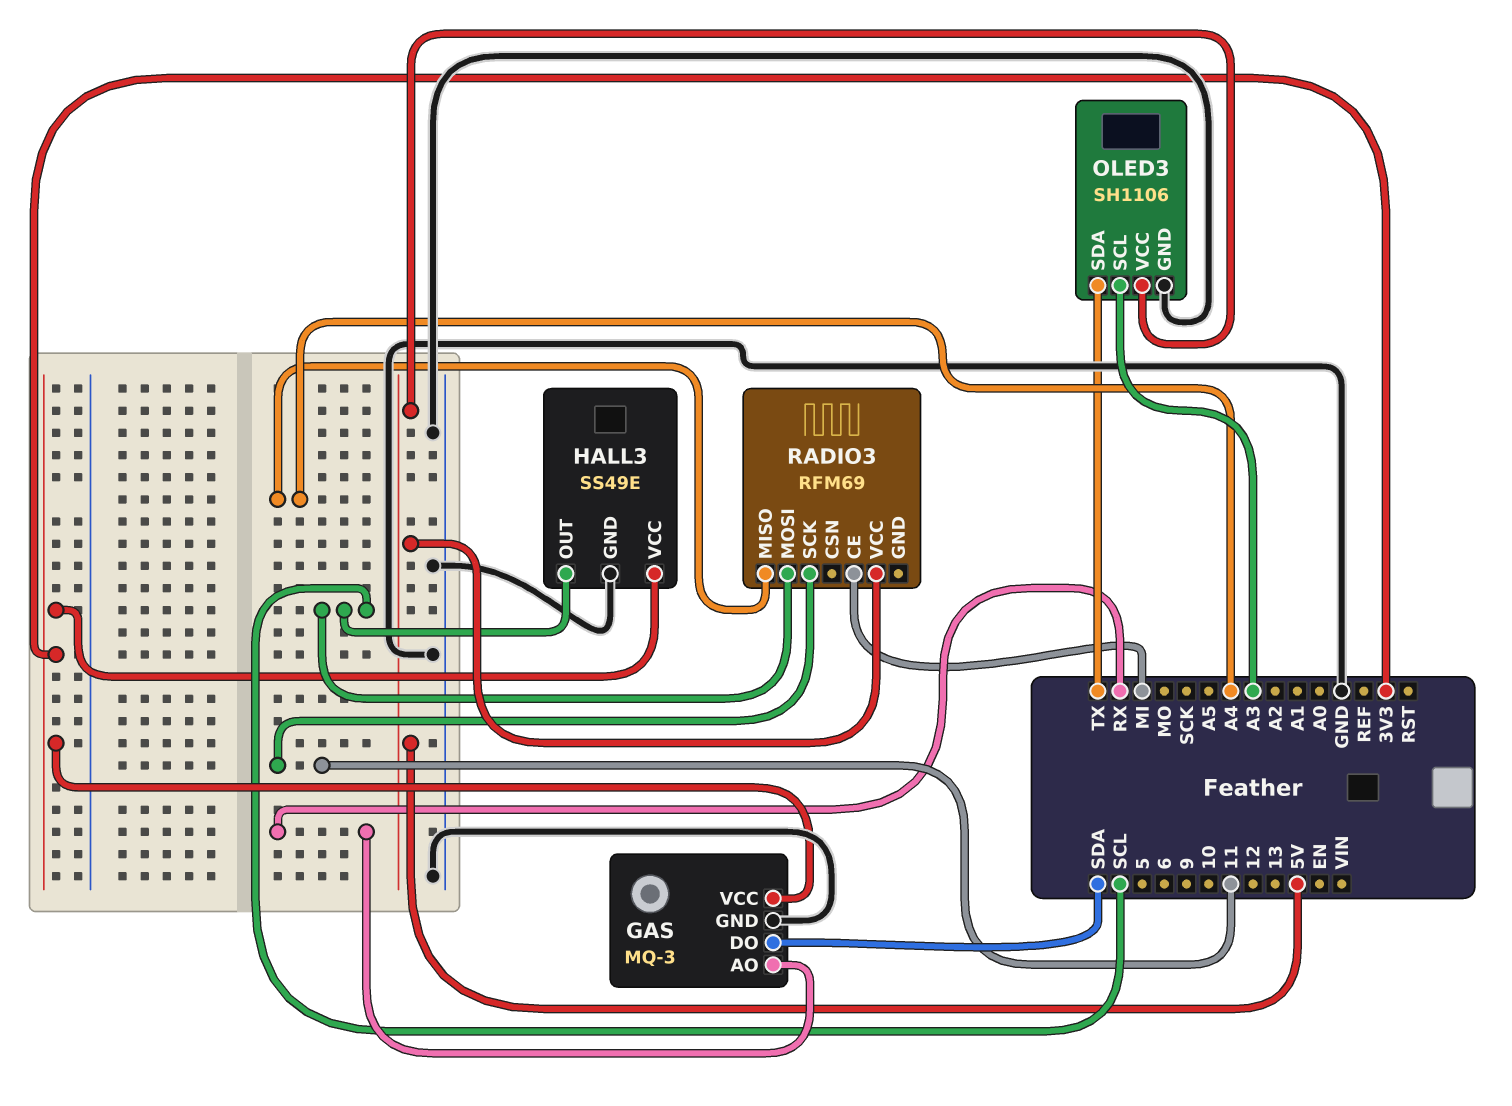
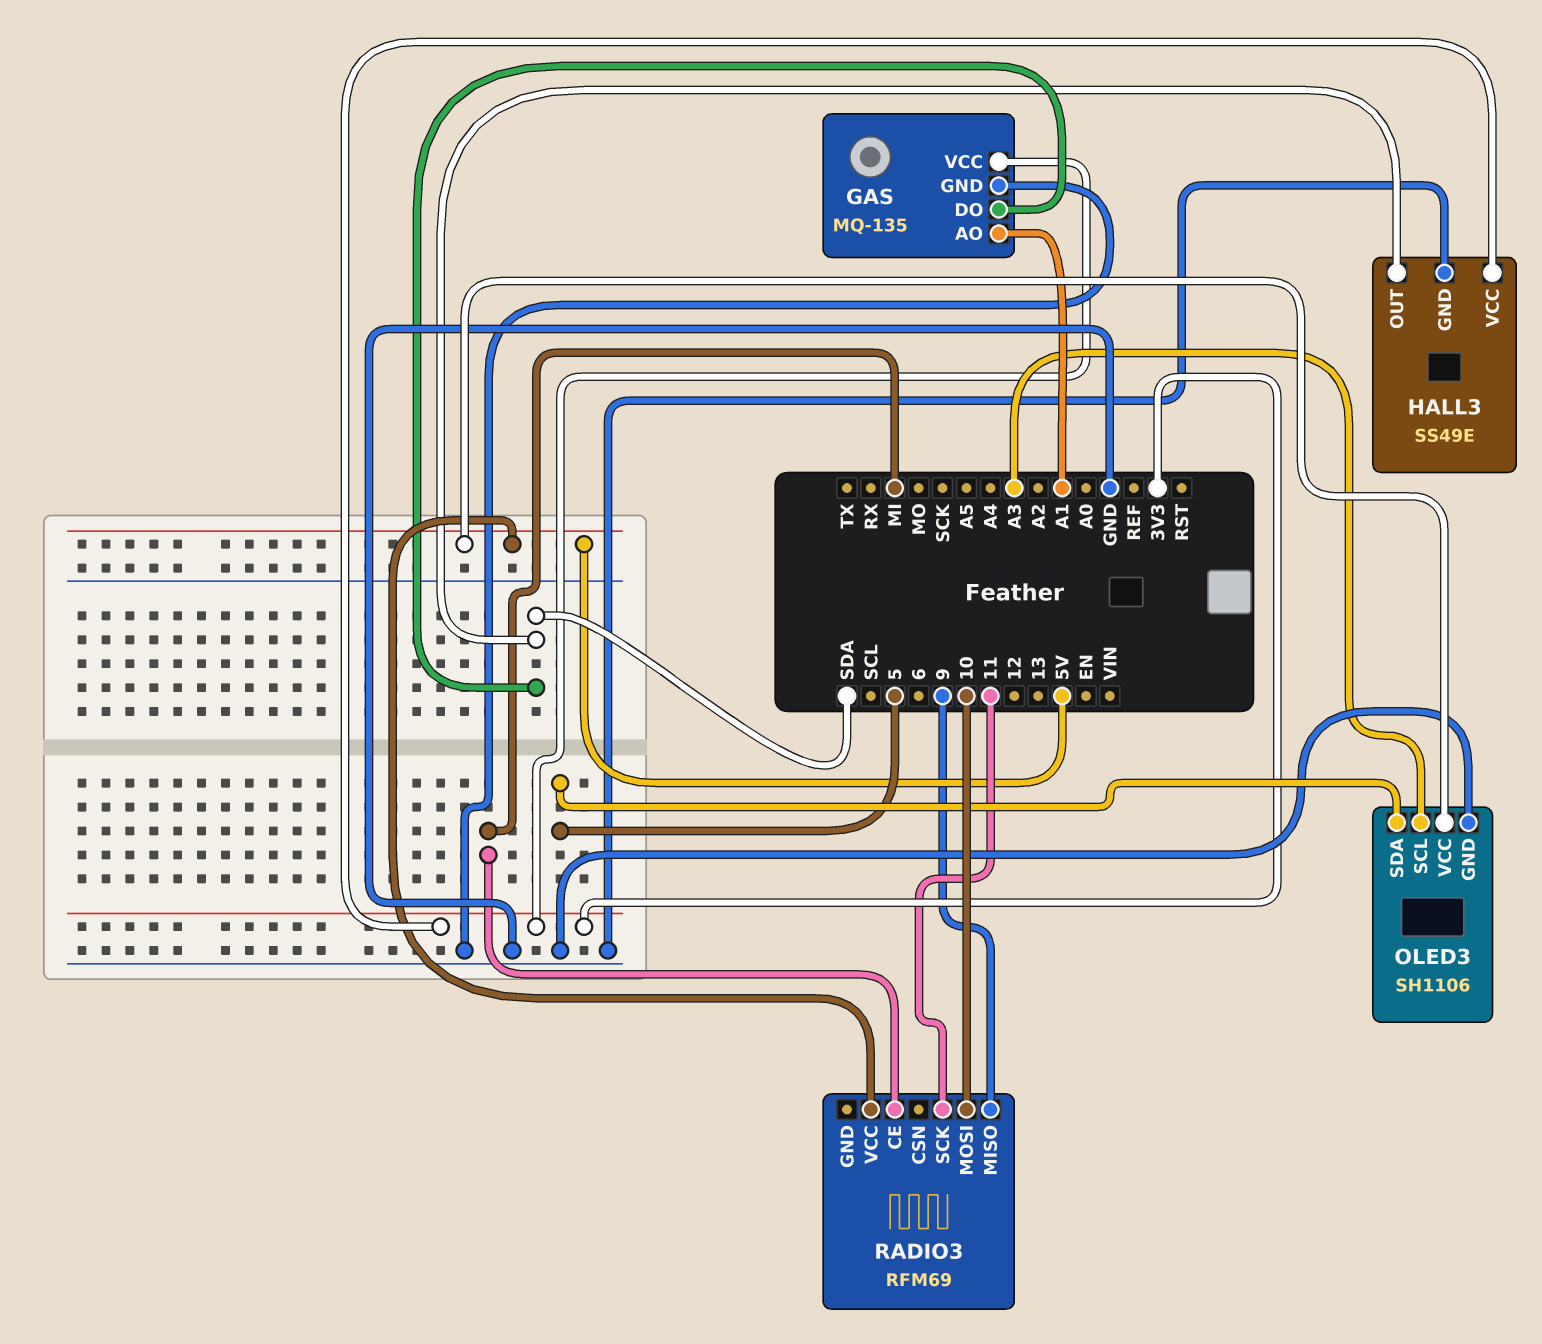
GAS: MQ-3 -> MQ-135
GAS pin AO: RX -> A1
HALL3 pin OUT: SCL -> SDA
OLED3 pin SDA: TX -> 5
RADIO3 pin MISO: A4 -> 9
RADIO3 pin MOSI: SCL -> 10

